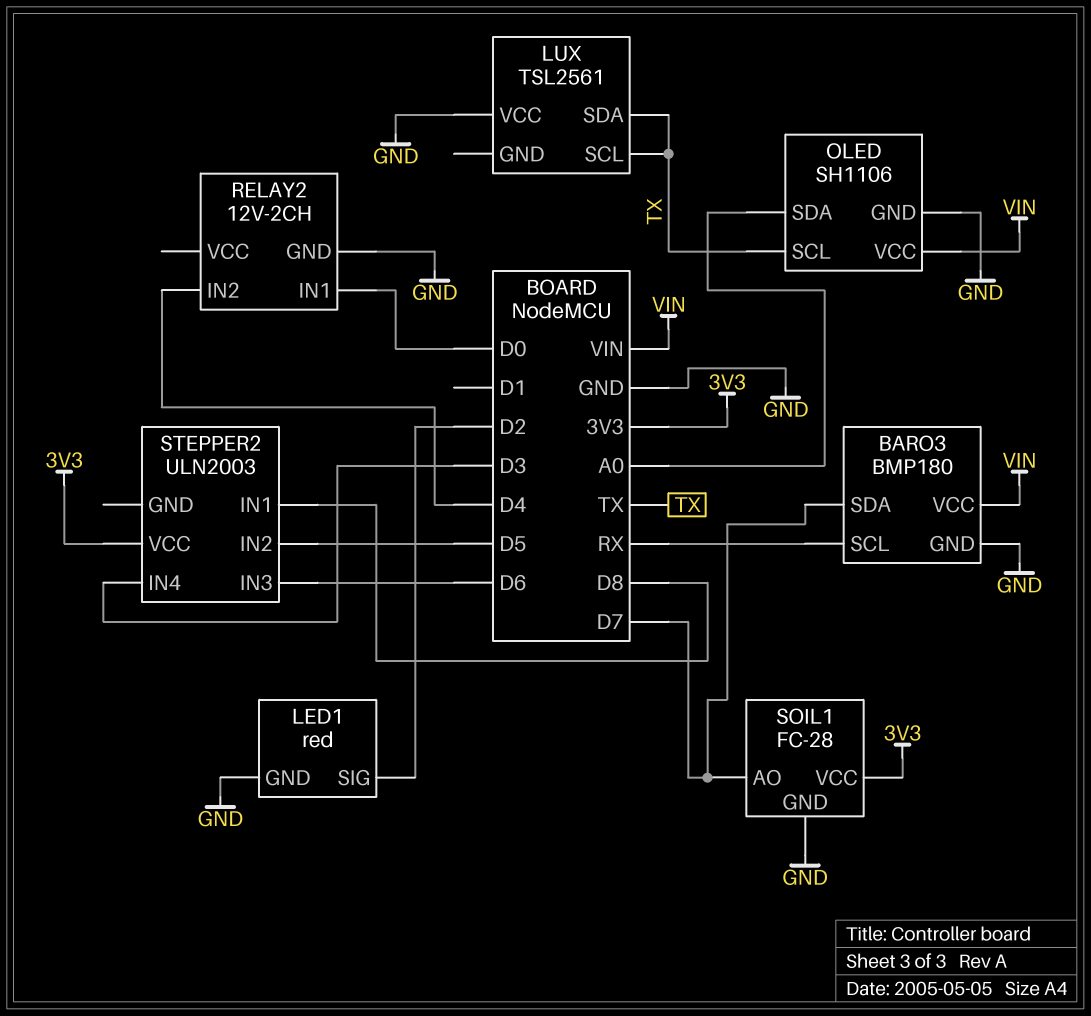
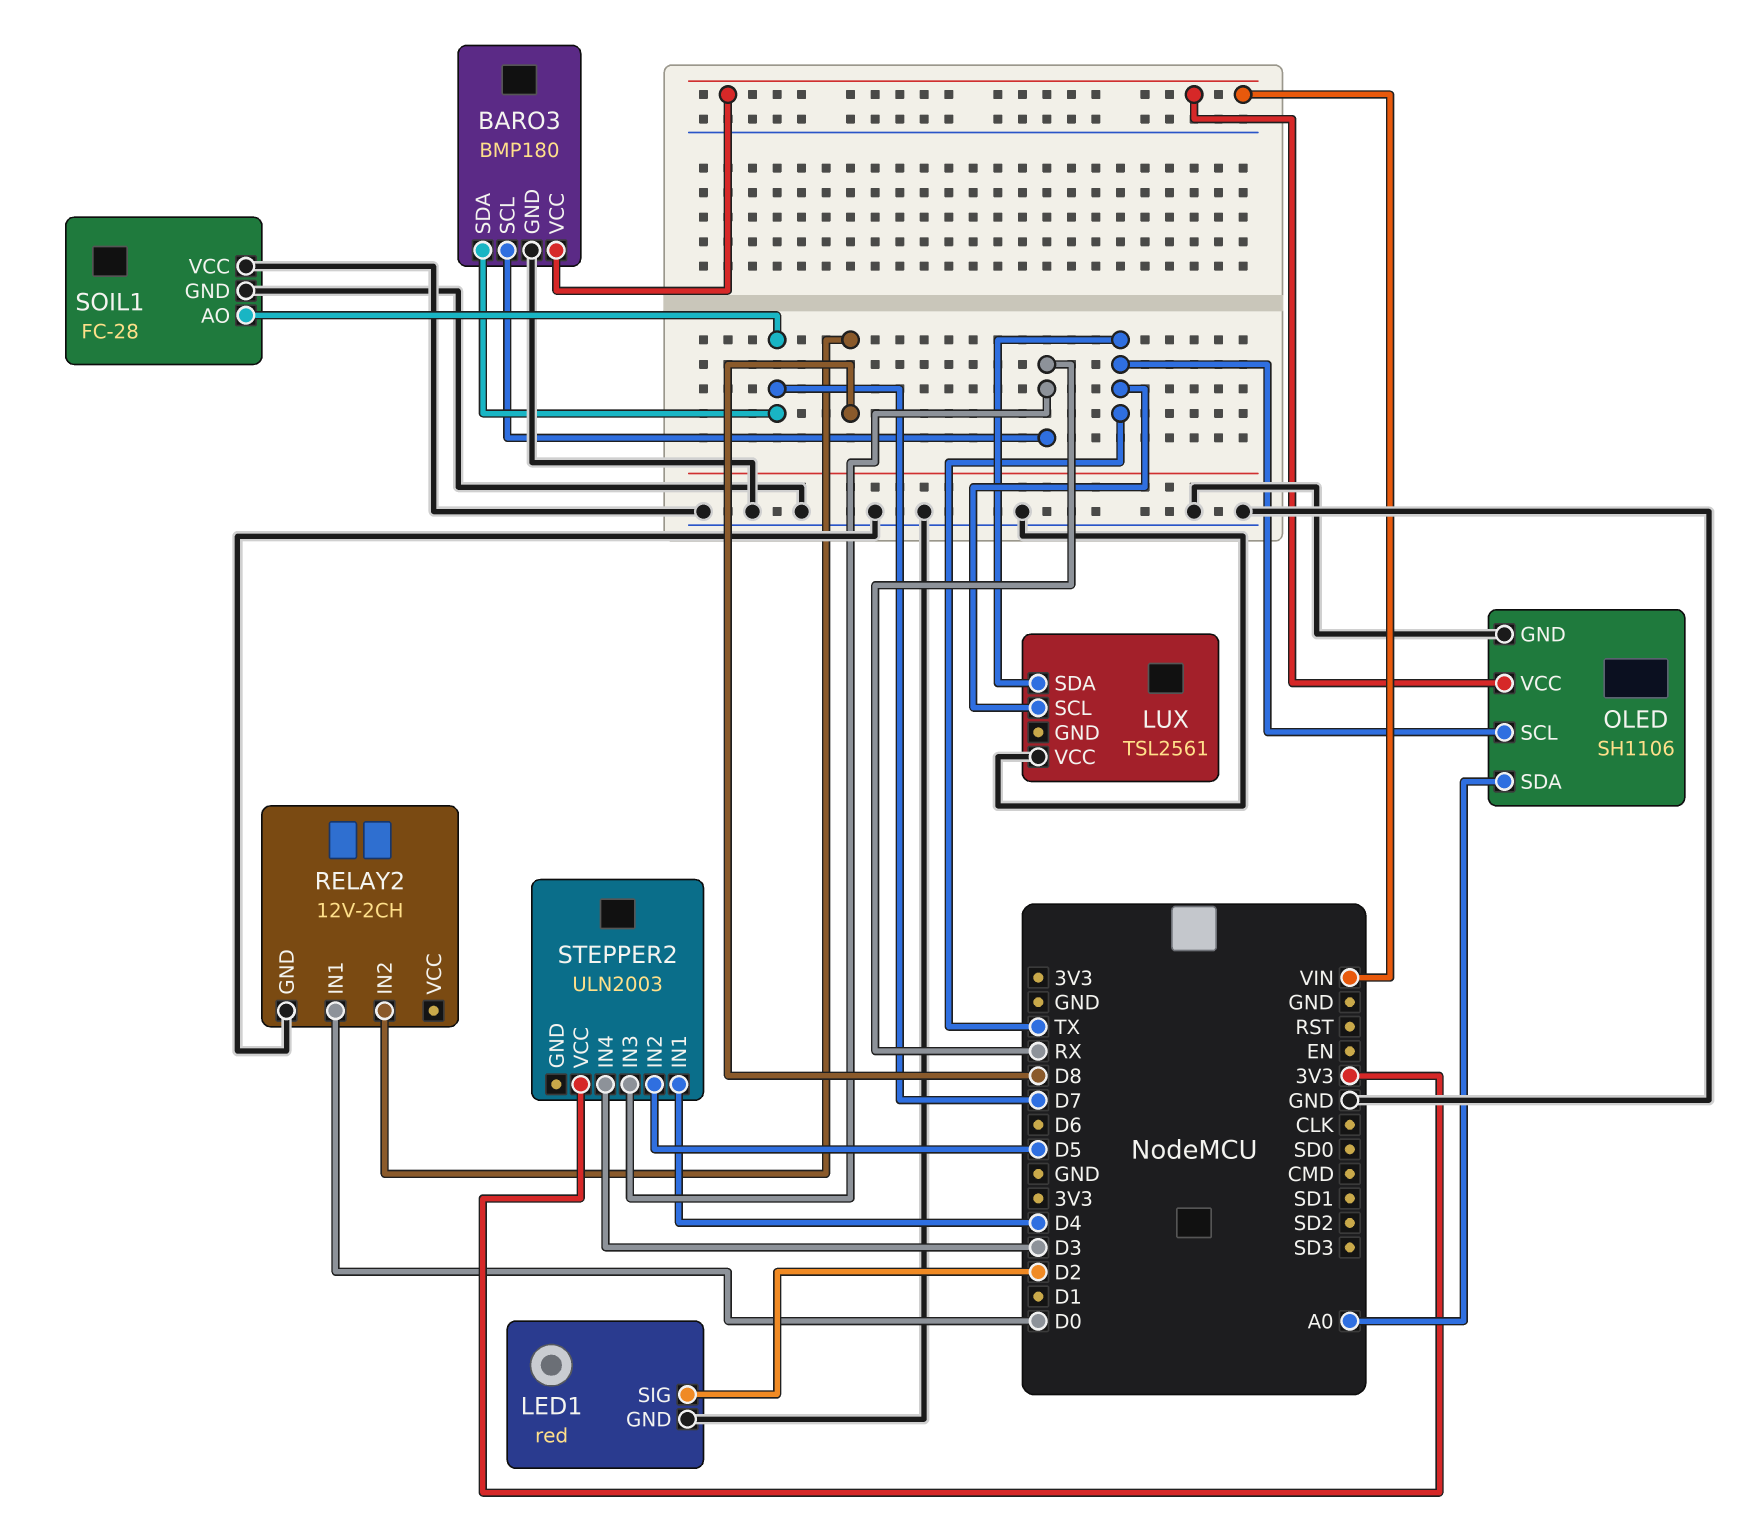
RELAY2 pin IN2: D4 -> D8
SOIL1 pin VCC: 3V3 -> GND
STEPPER2 pin IN1: D8 -> D4
STEPPER2 pin IN3: D6 -> RX

